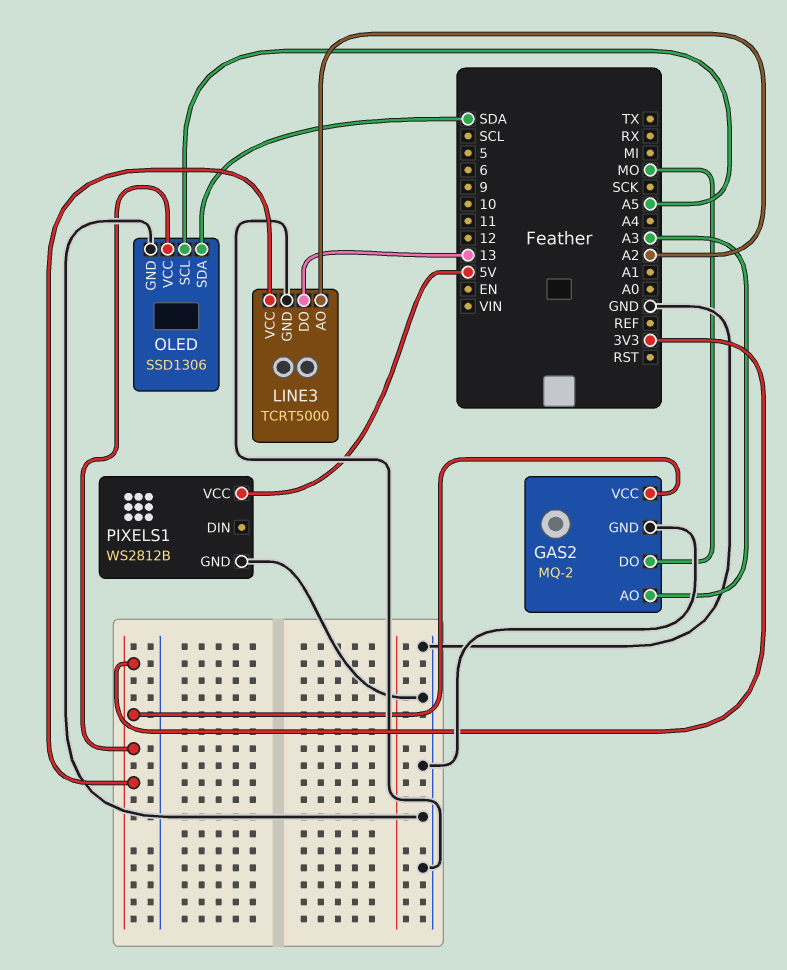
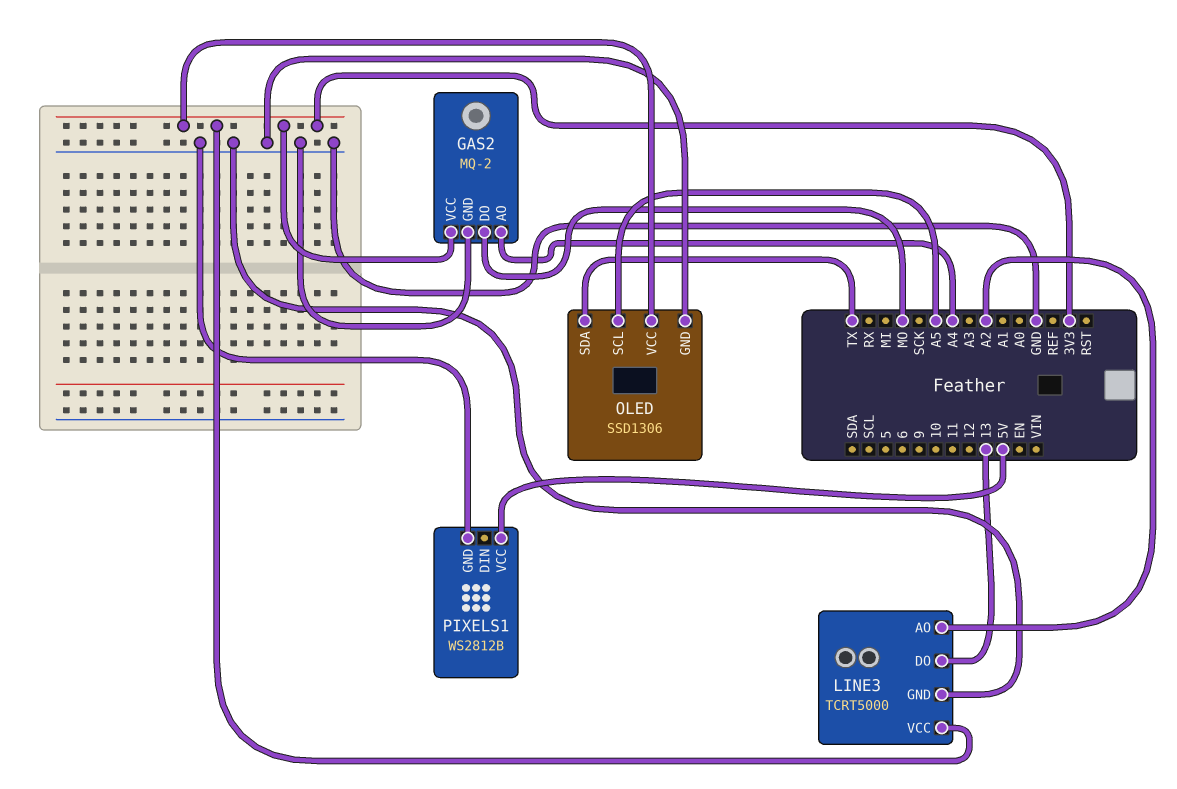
GAS2 pin AO: A3 -> A4
OLED pin SDA: SDA -> TX

